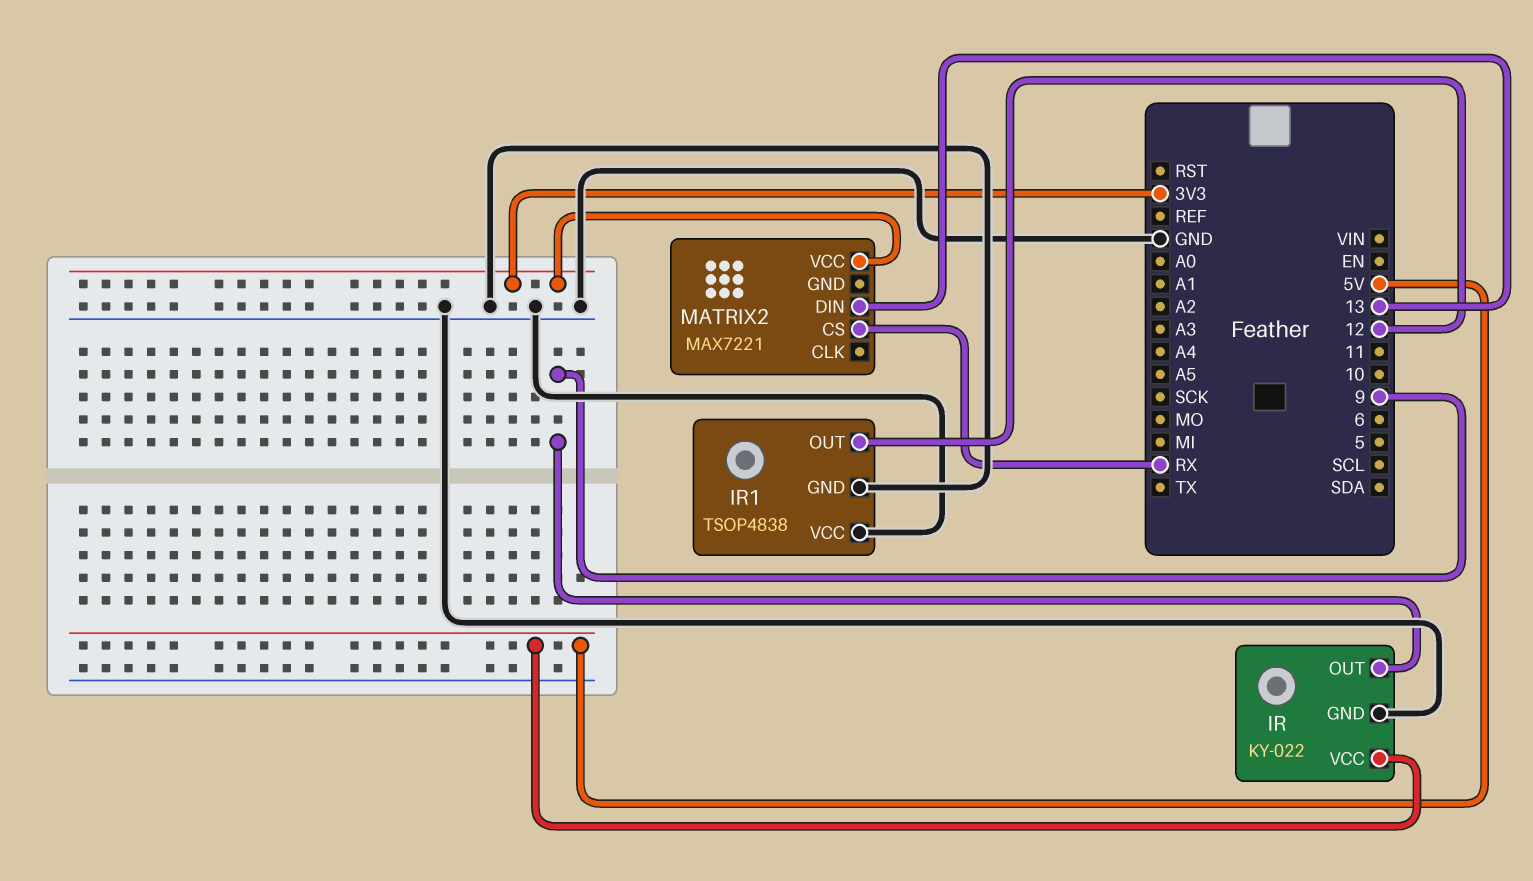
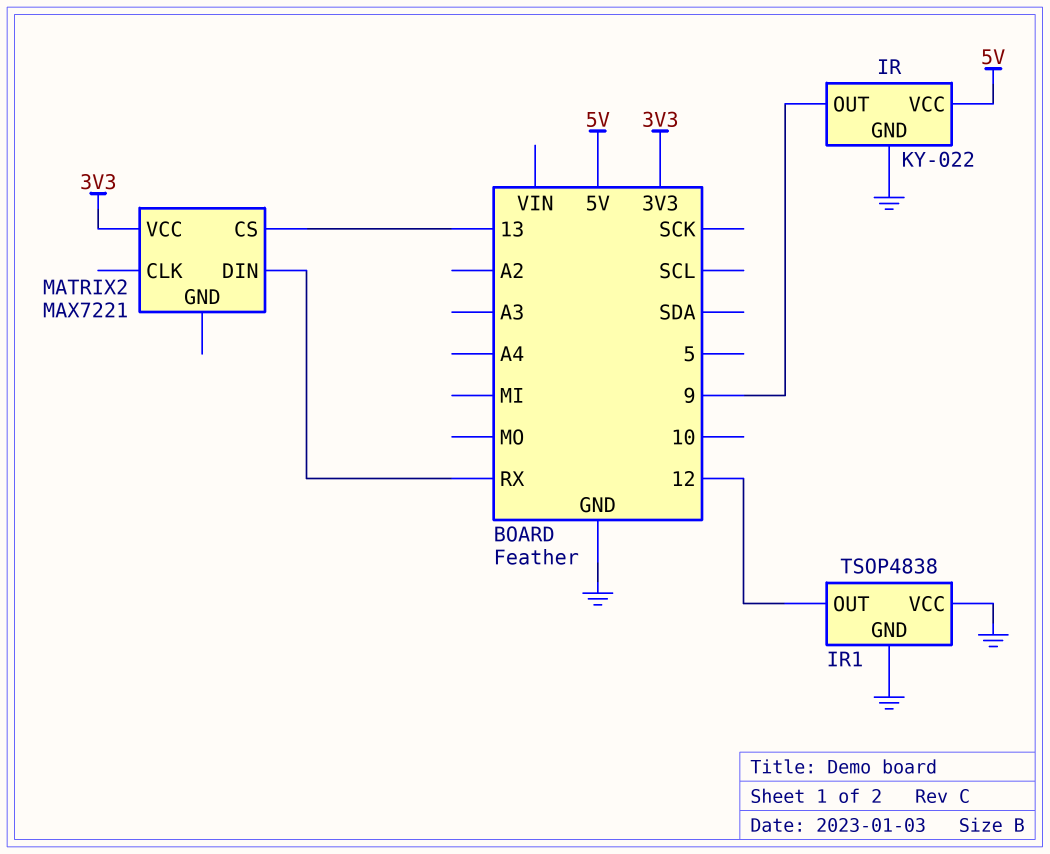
MATRIX2 pin CS: RX -> 13
MATRIX2 pin DIN: 13 -> RX

